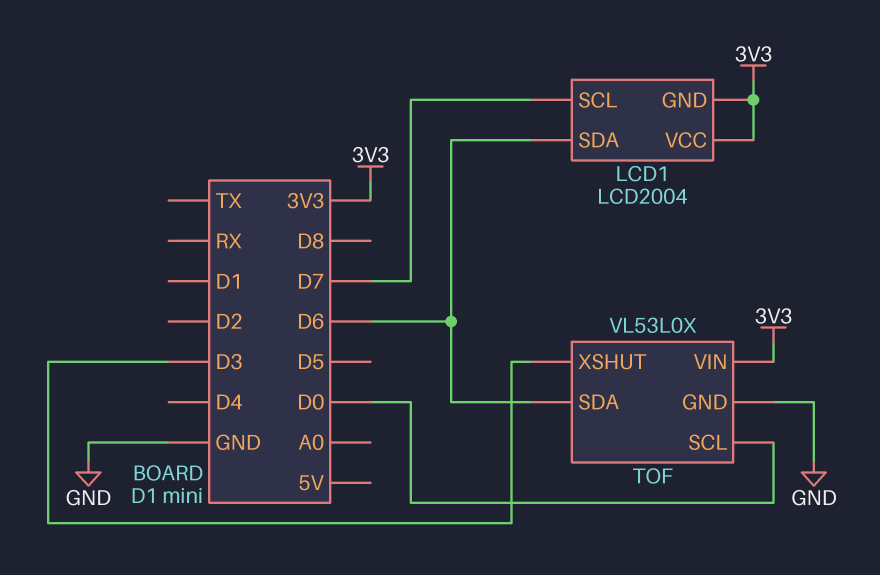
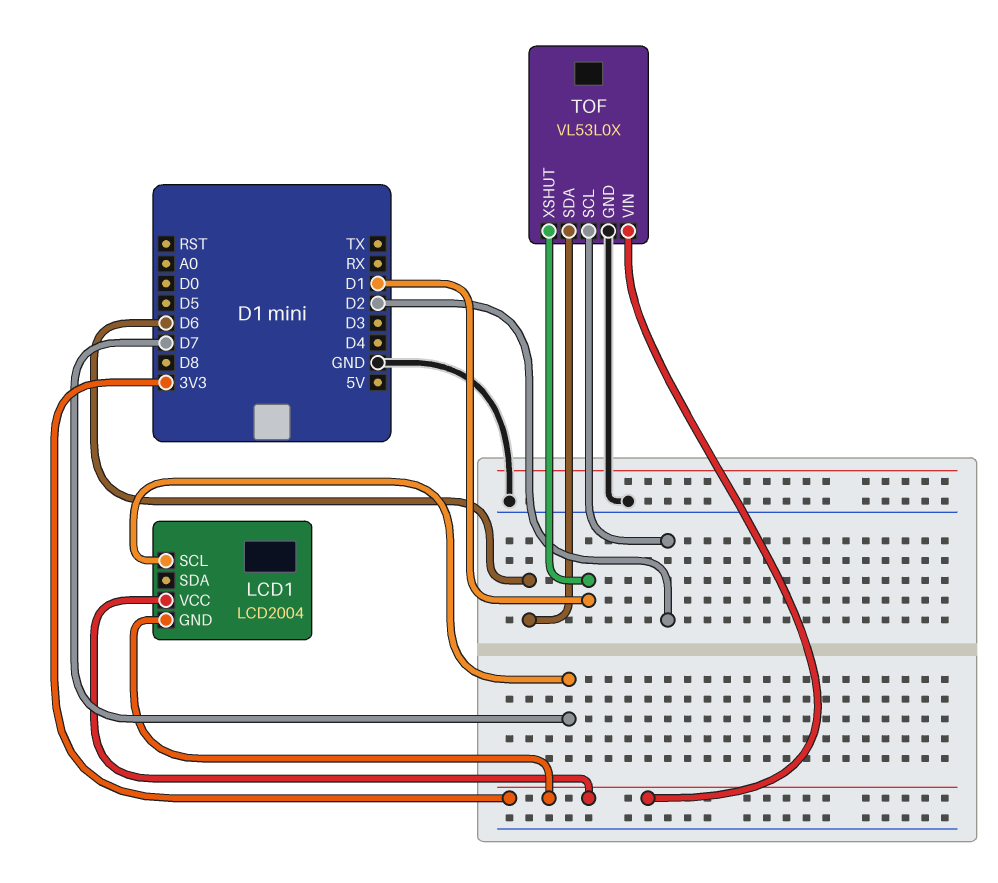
LCD1 pin SDA: D6 -> none
TOF pin SCL: D0 -> D2
TOF pin XSHUT: D3 -> D1

